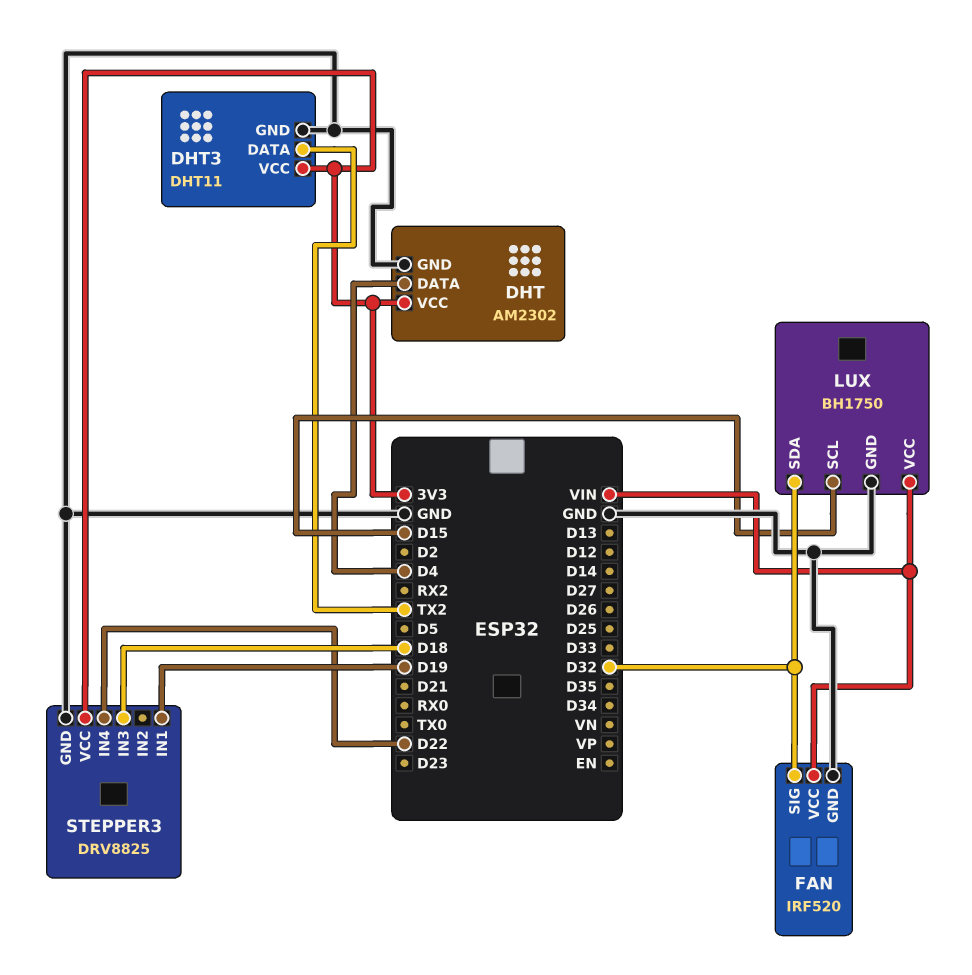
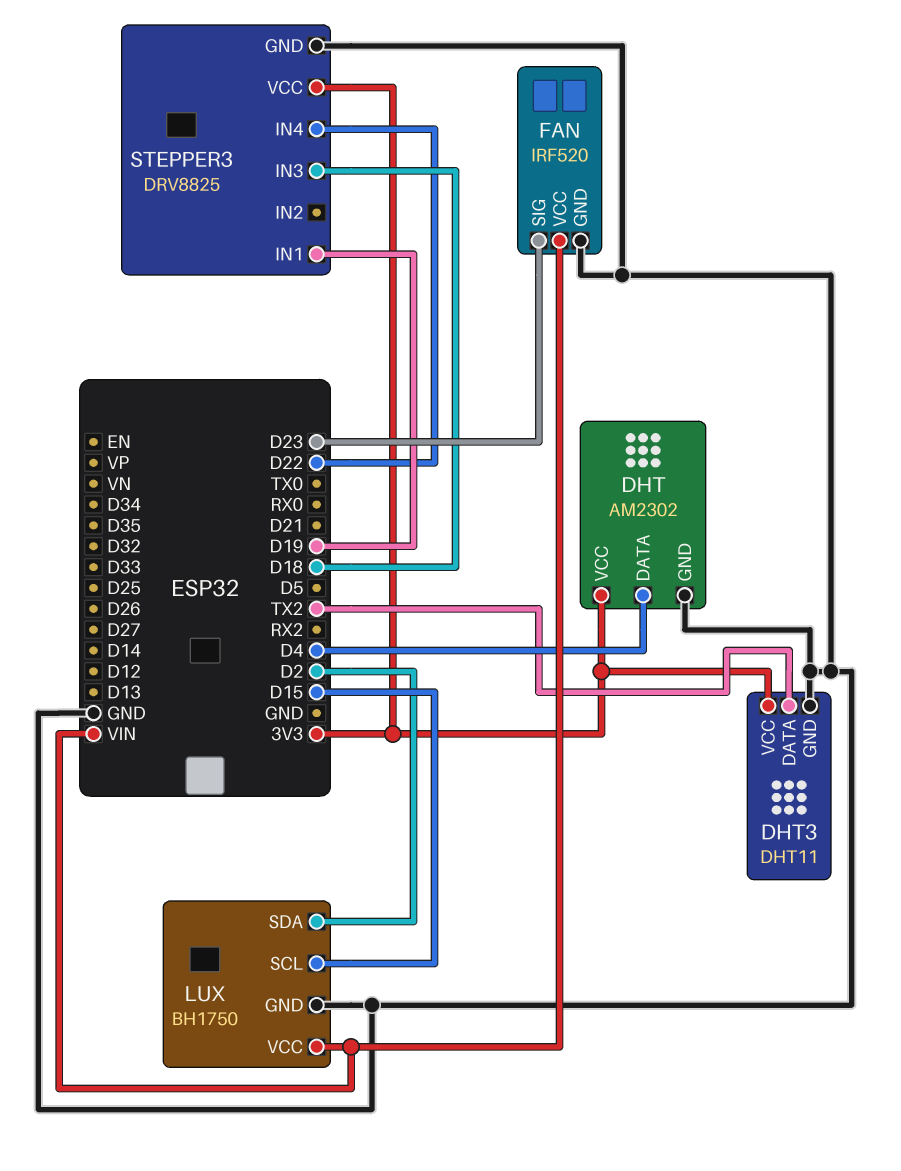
FAN pin SIG: D32 -> D23
LUX pin SDA: D32 -> D2

